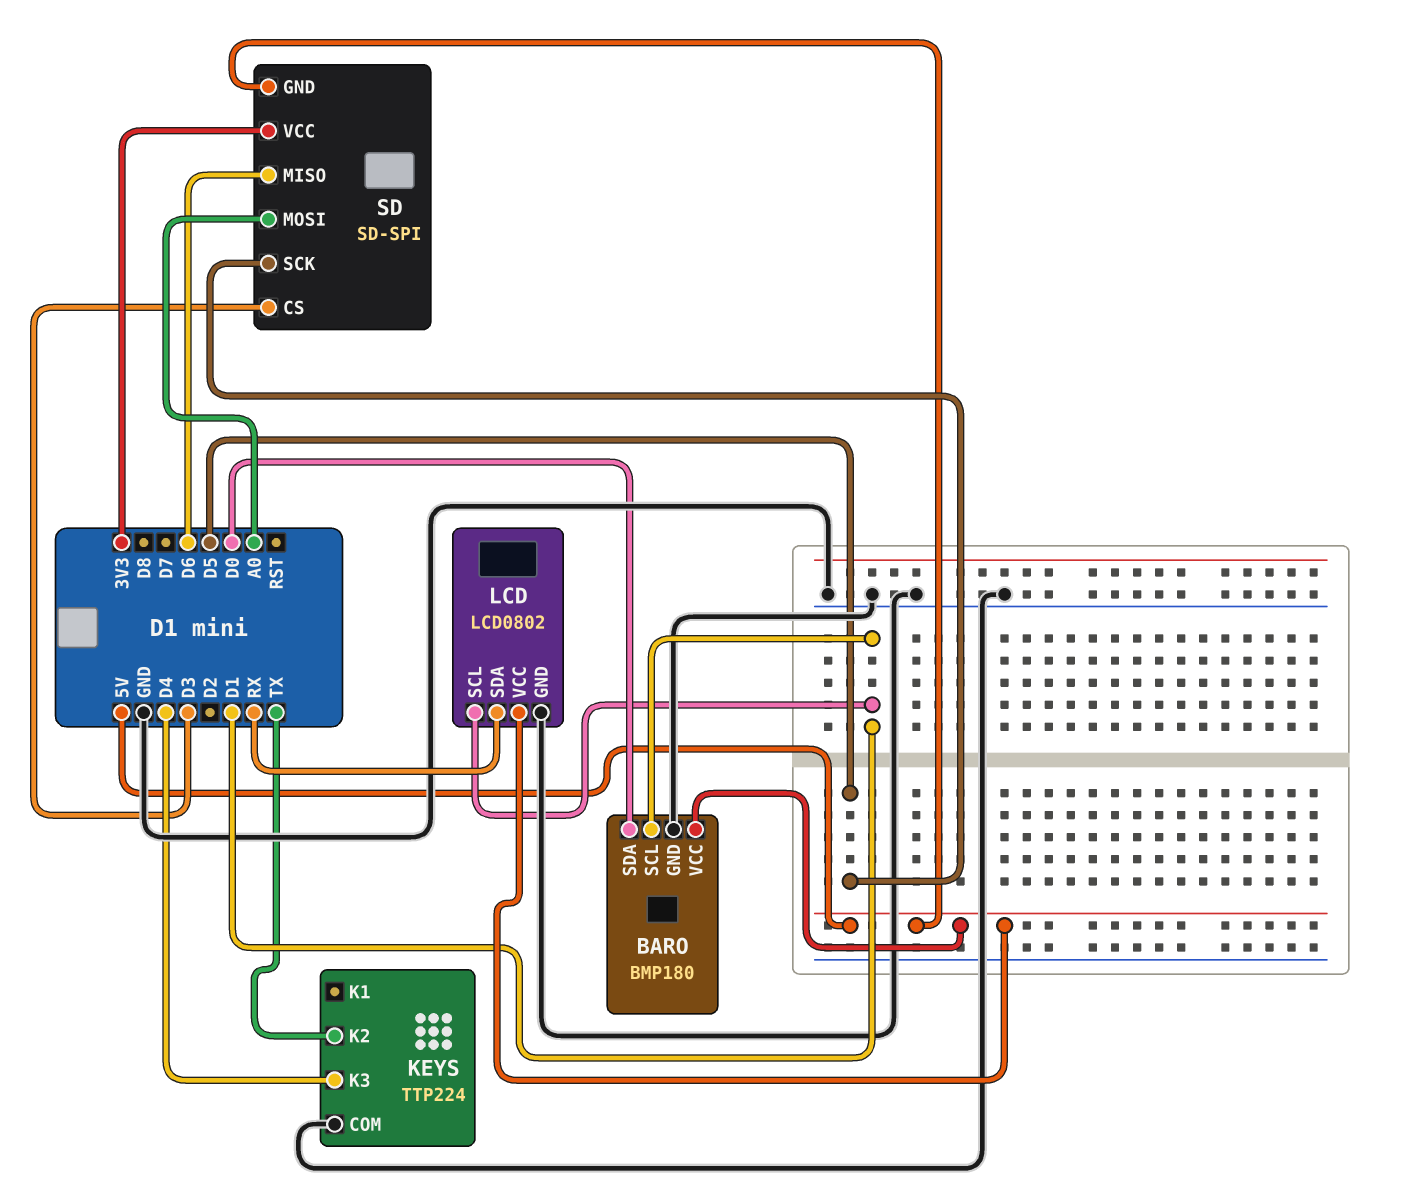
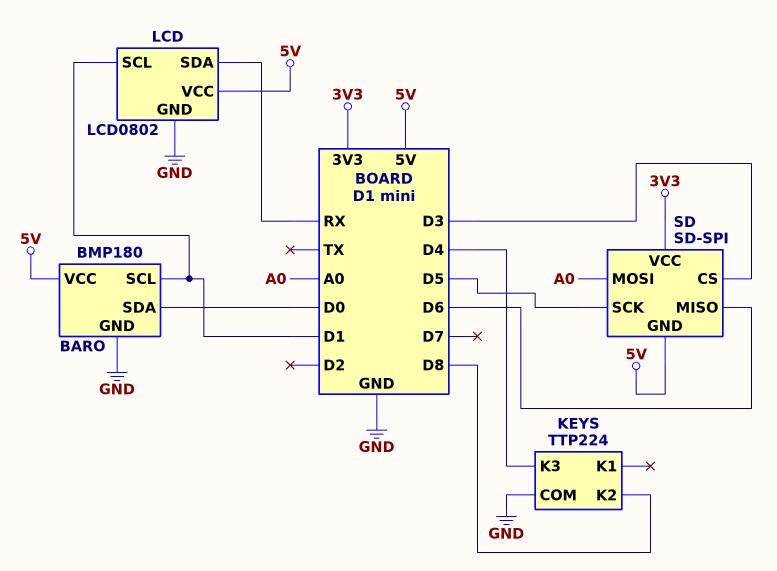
KEYS pin K2: TX -> D8

